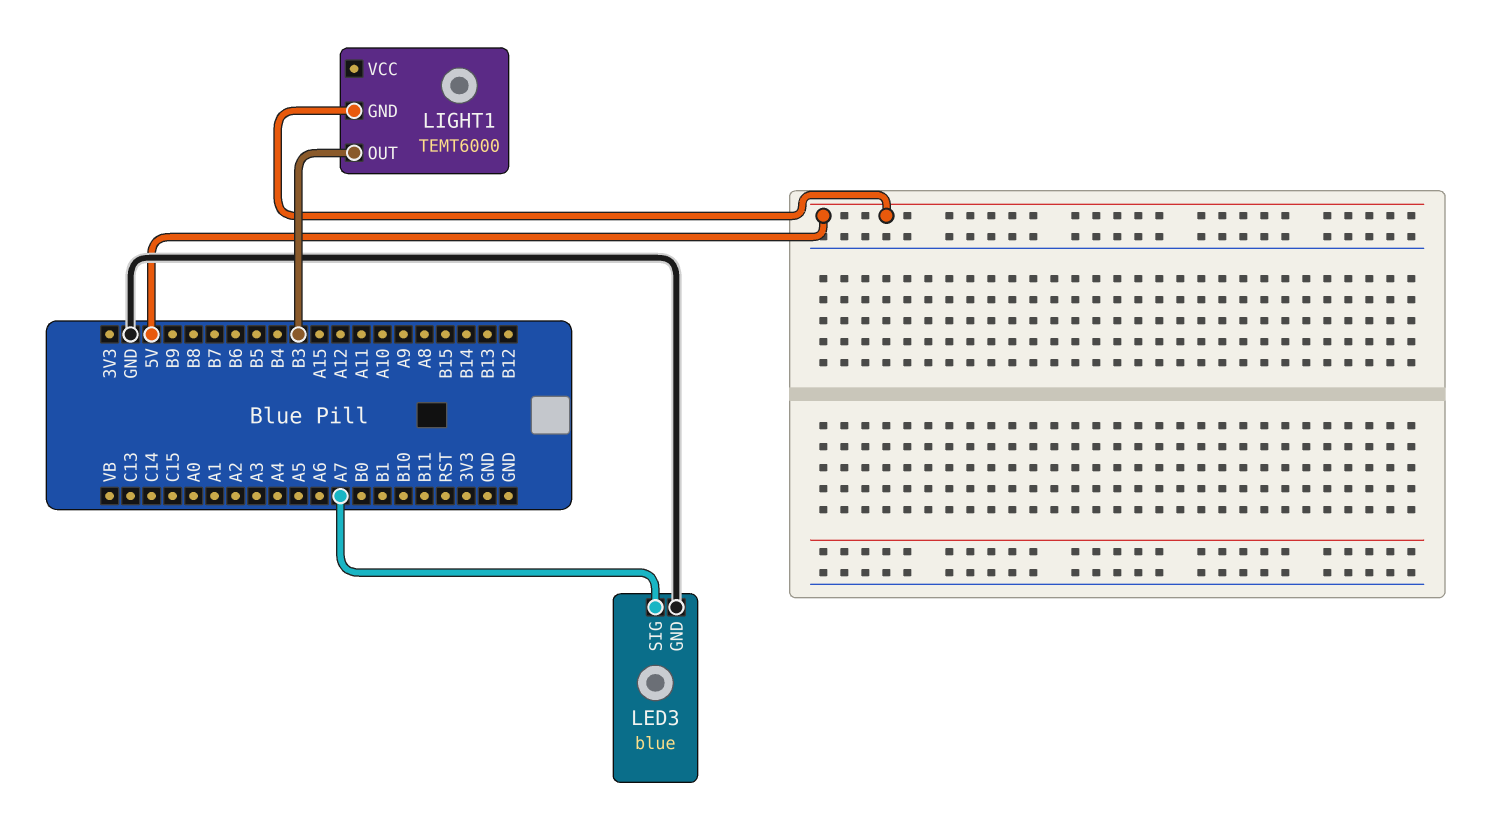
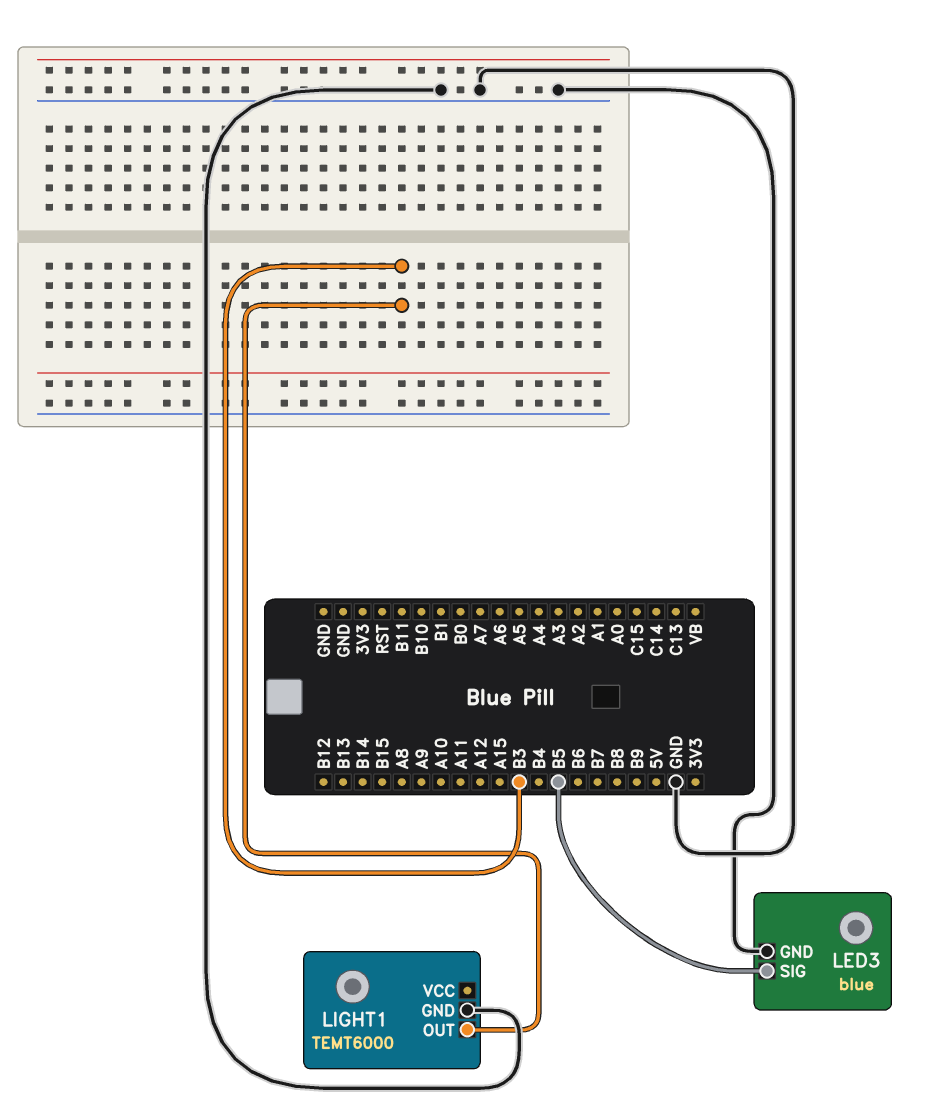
LED3 pin SIG: A7 -> B5
LIGHT1 pin GND: 5V -> GND

